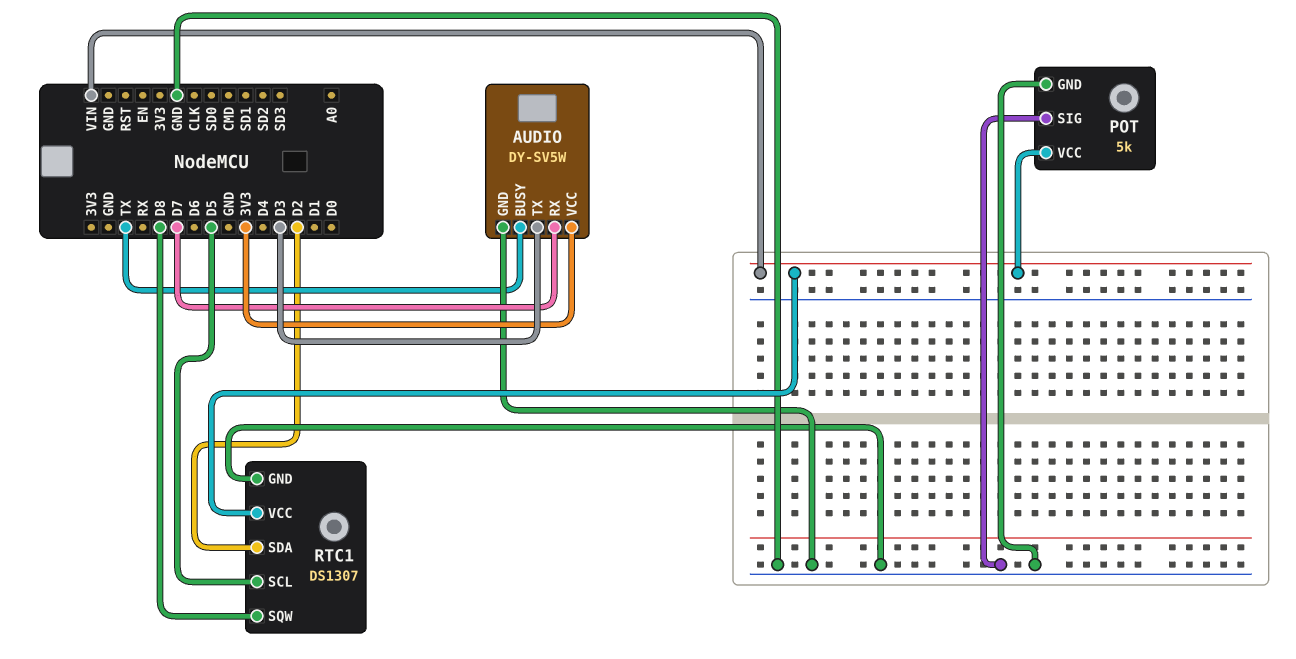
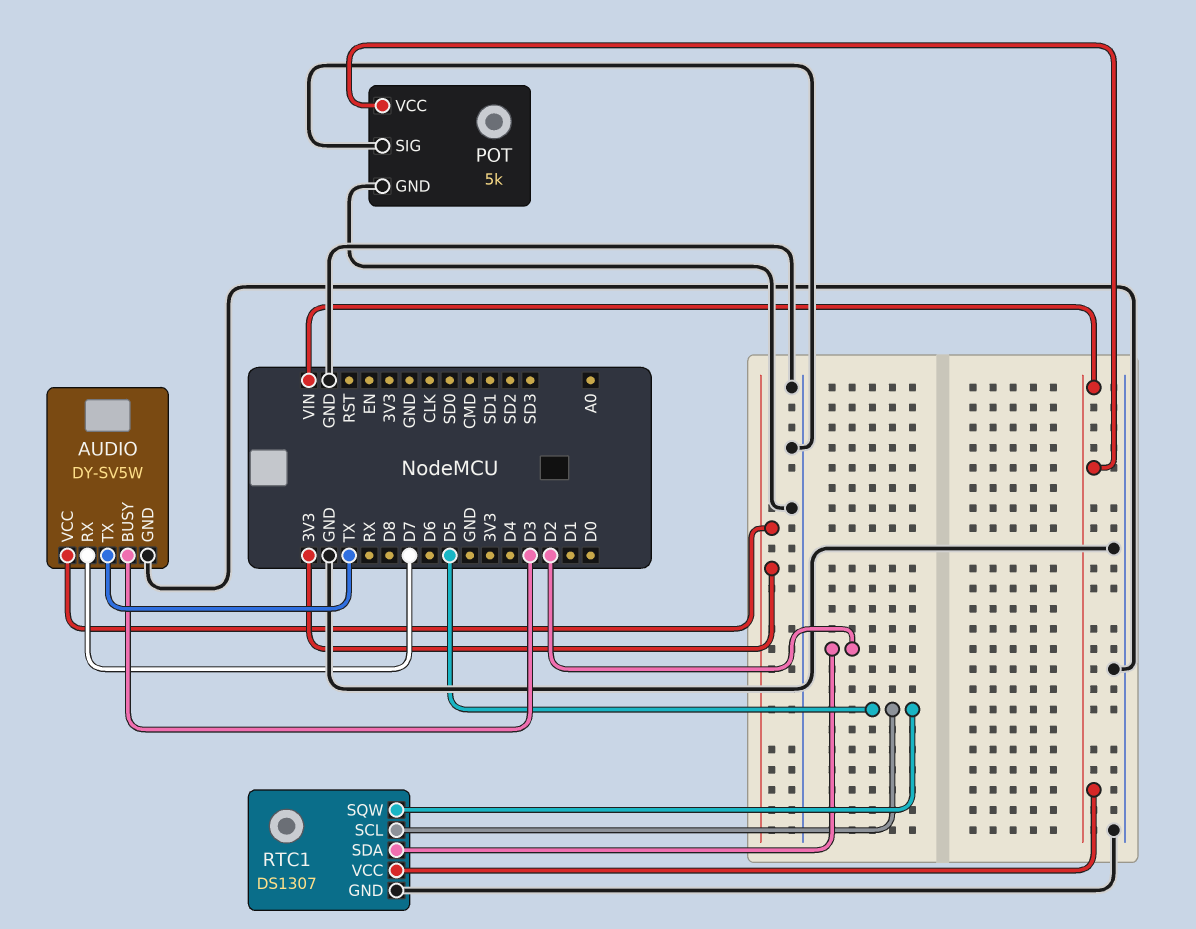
AUDIO pin BUSY: TX -> D3
AUDIO pin TX: D3 -> TX
RTC1 pin SQW: D8 -> D5

